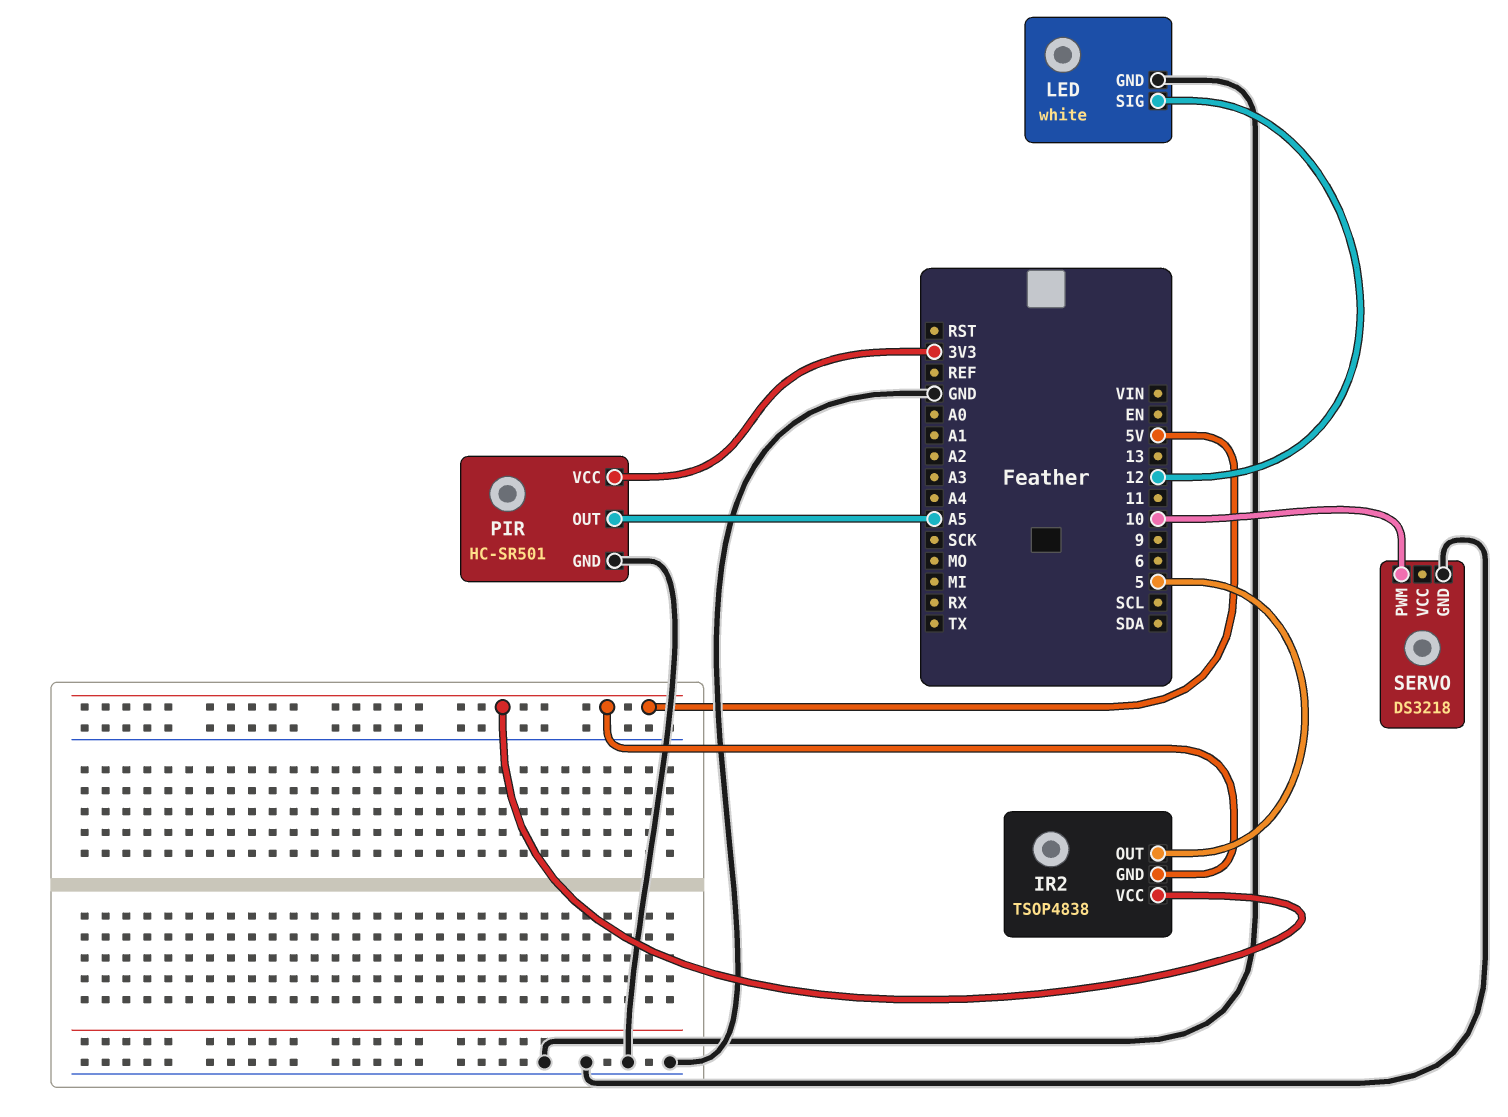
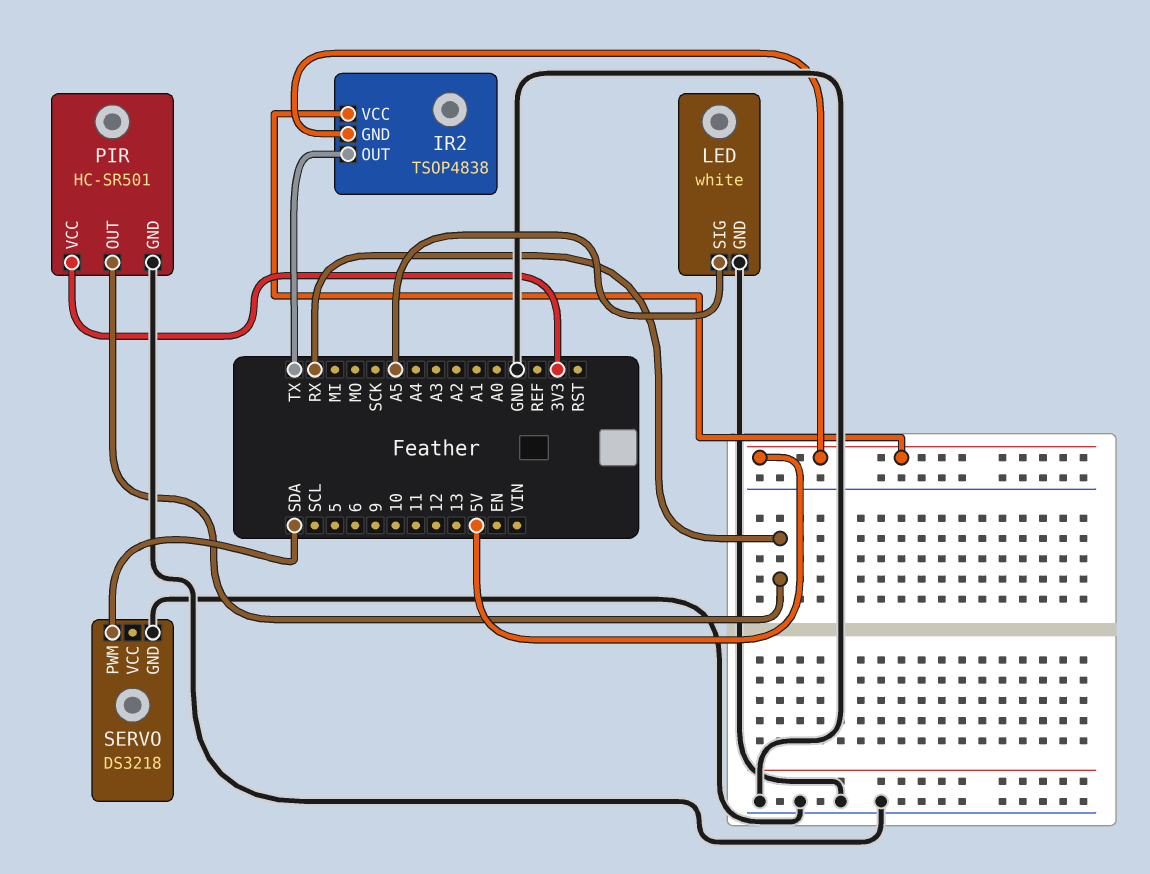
IR2 pin OUT: 5 -> TX
LED pin SIG: 12 -> A5
PIR pin OUT: A5 -> RX
SERVO pin PWM: 10 -> SDA

